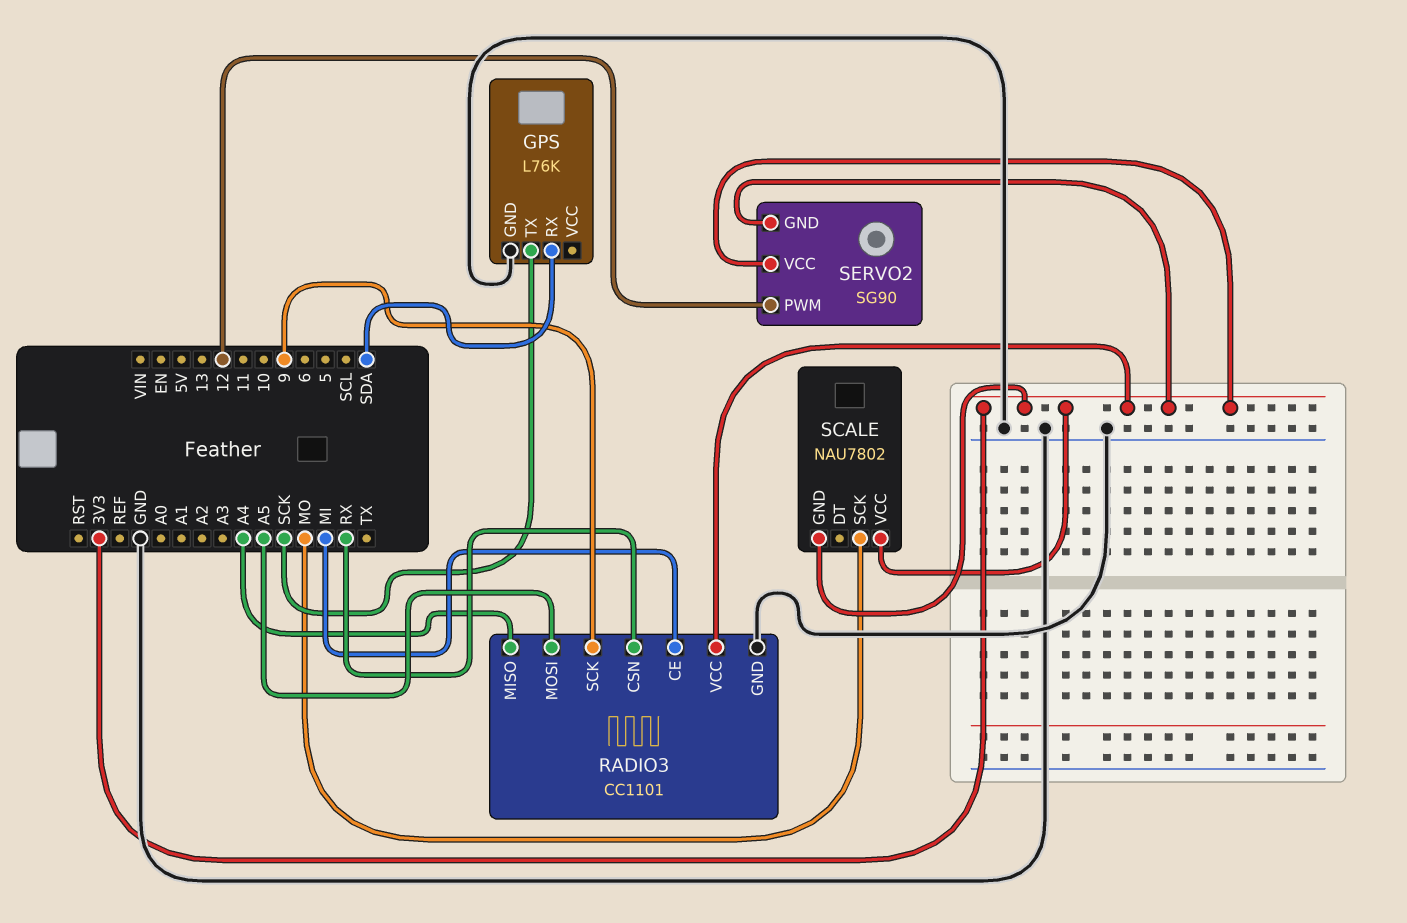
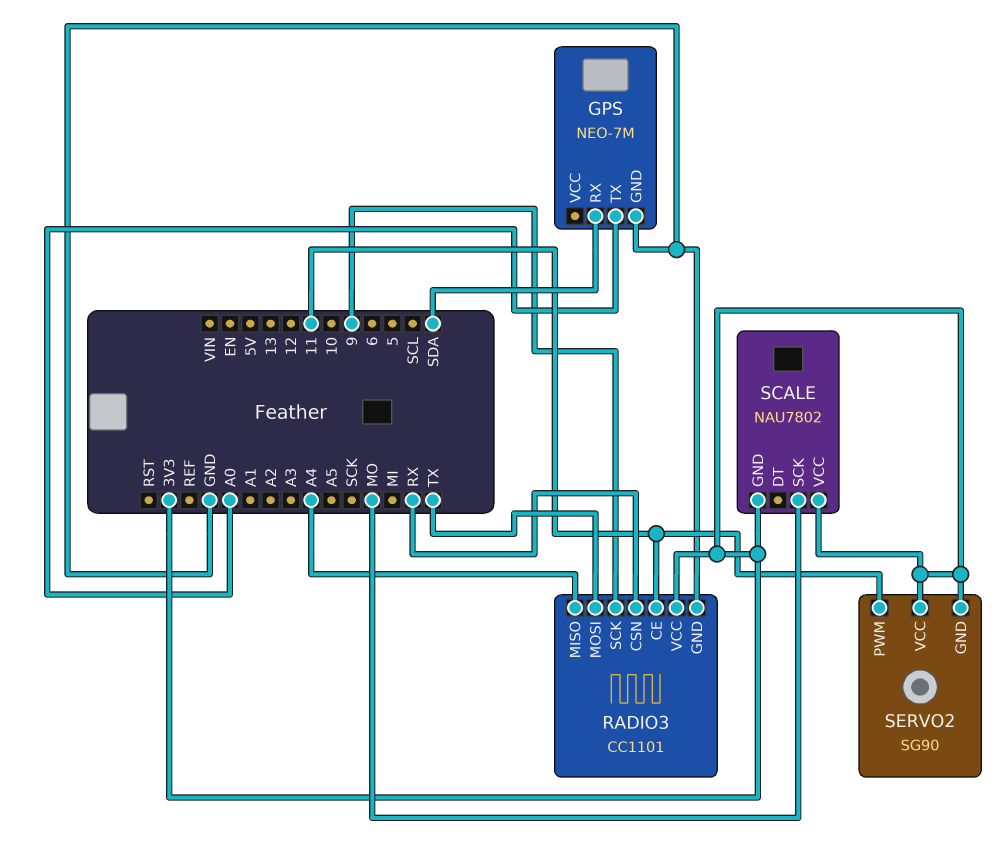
GPS: L76K -> NEO-7M
GPS pin TX: SCK -> A0
RADIO3 pin CE: MI -> 11
RADIO3 pin MOSI: A5 -> TX
SERVO2 pin PWM: 12 -> 11

